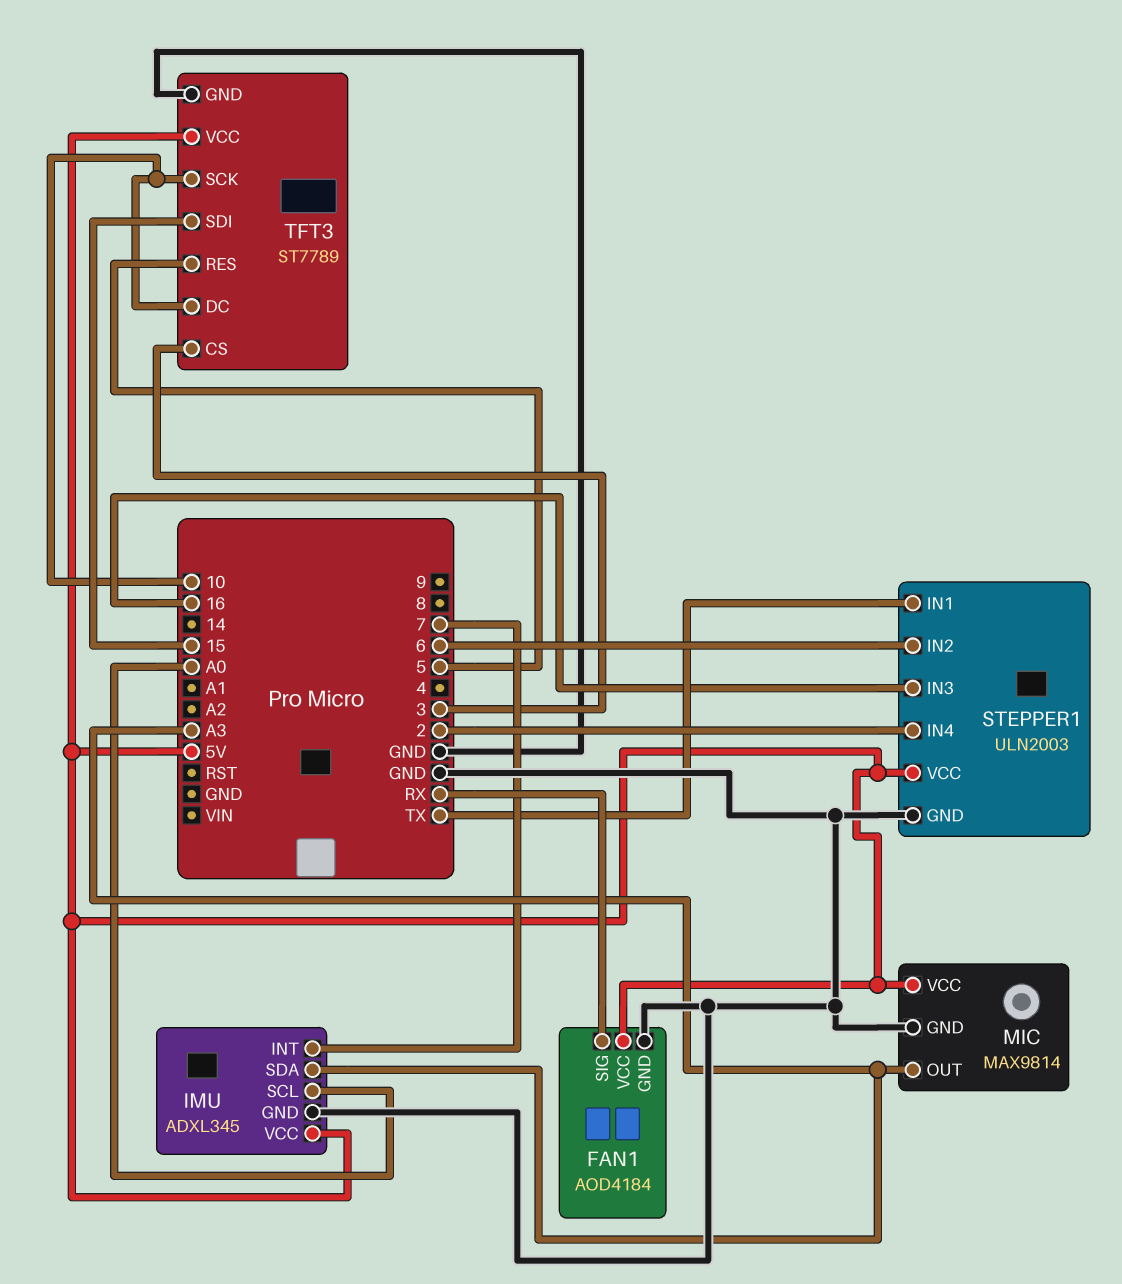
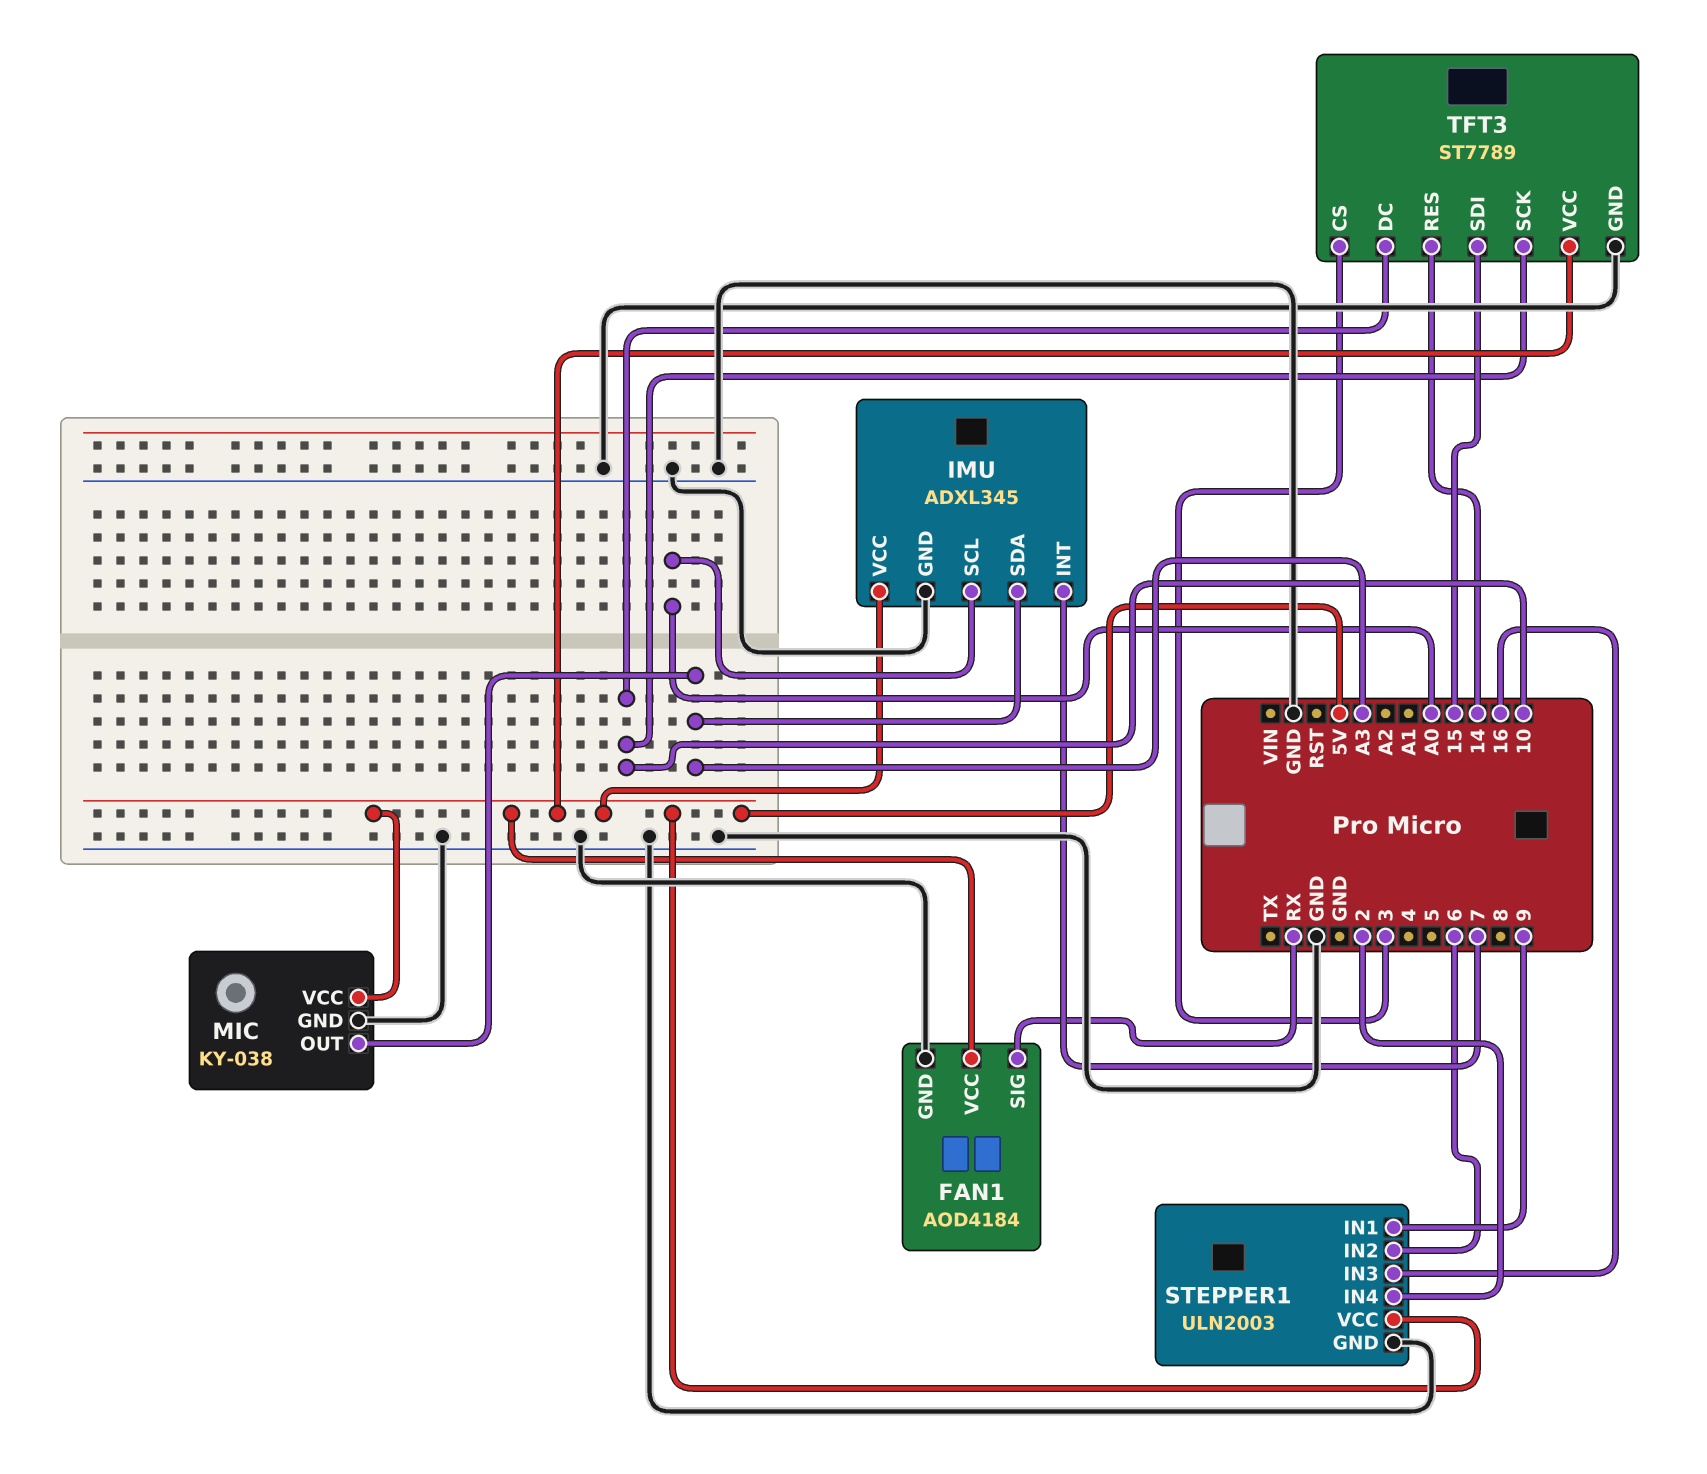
MIC: MAX9814 -> KY-038
STEPPER1 pin IN1: TX -> 9
TFT3 pin RES: 5 -> 14

